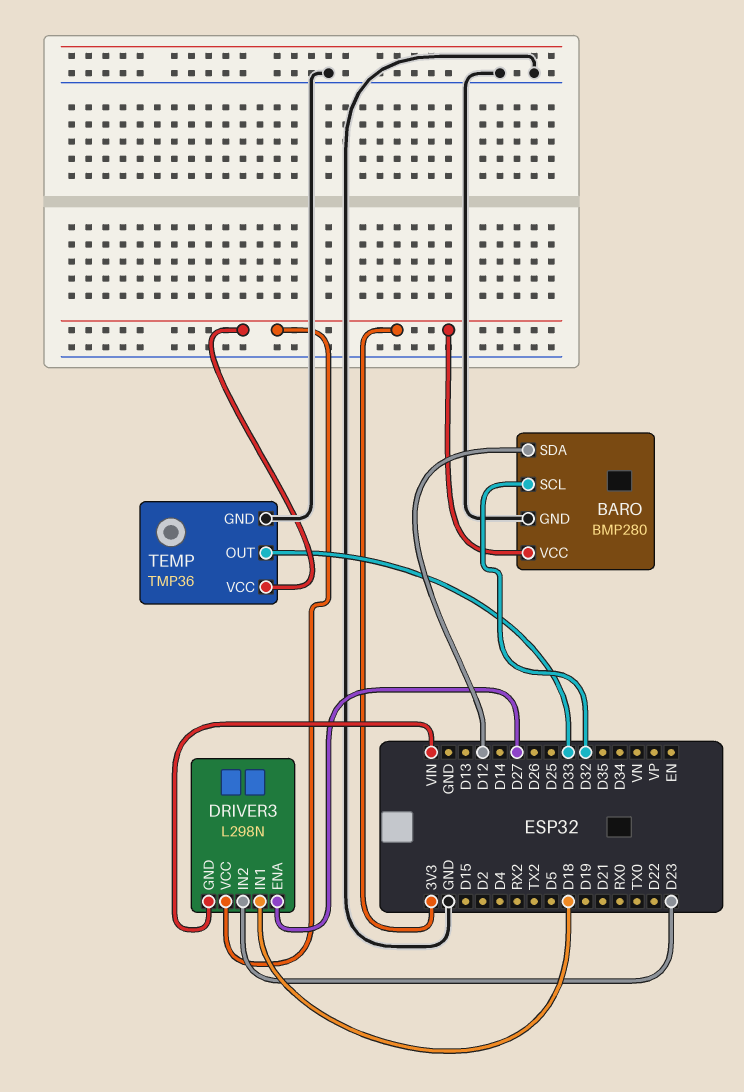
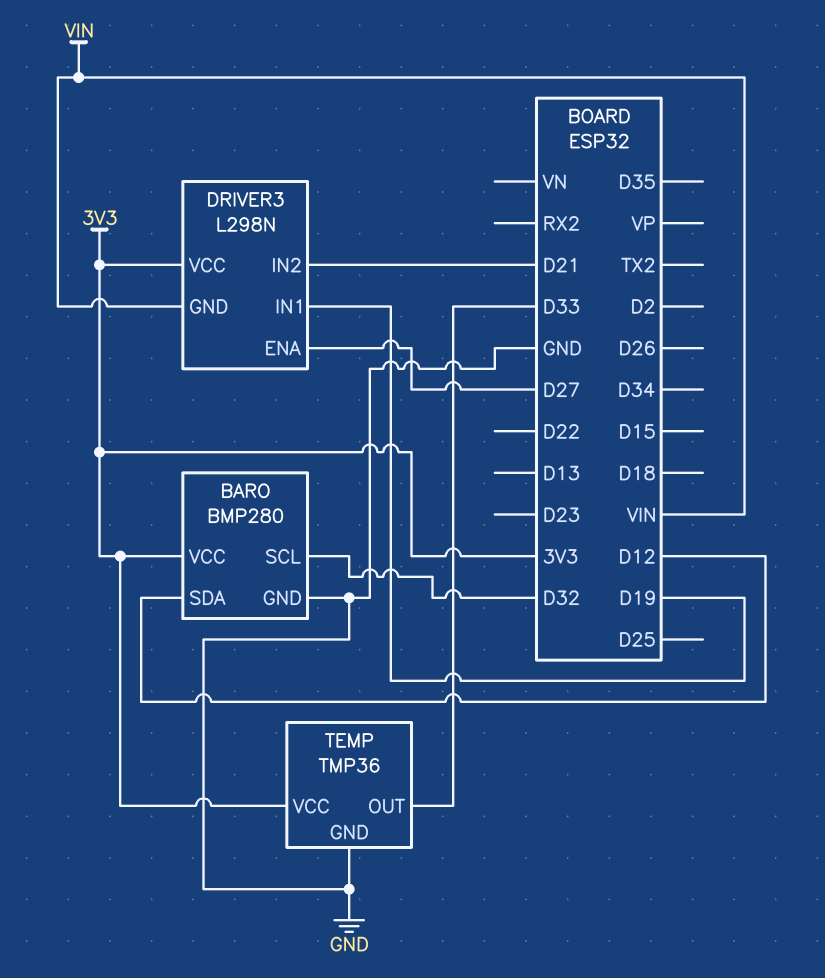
DRIVER3 pin IN1: D18 -> D19
DRIVER3 pin IN2: D23 -> D21

